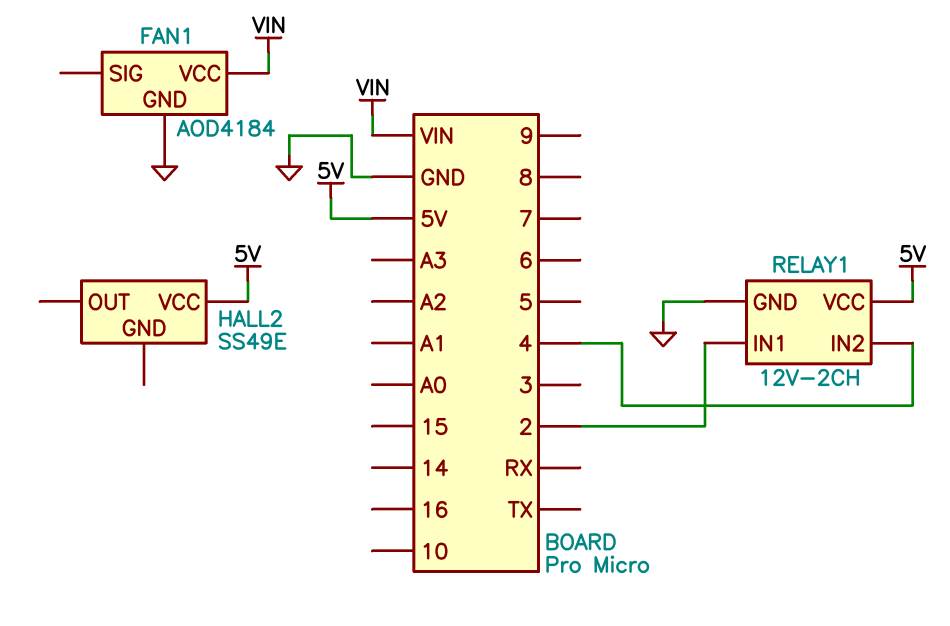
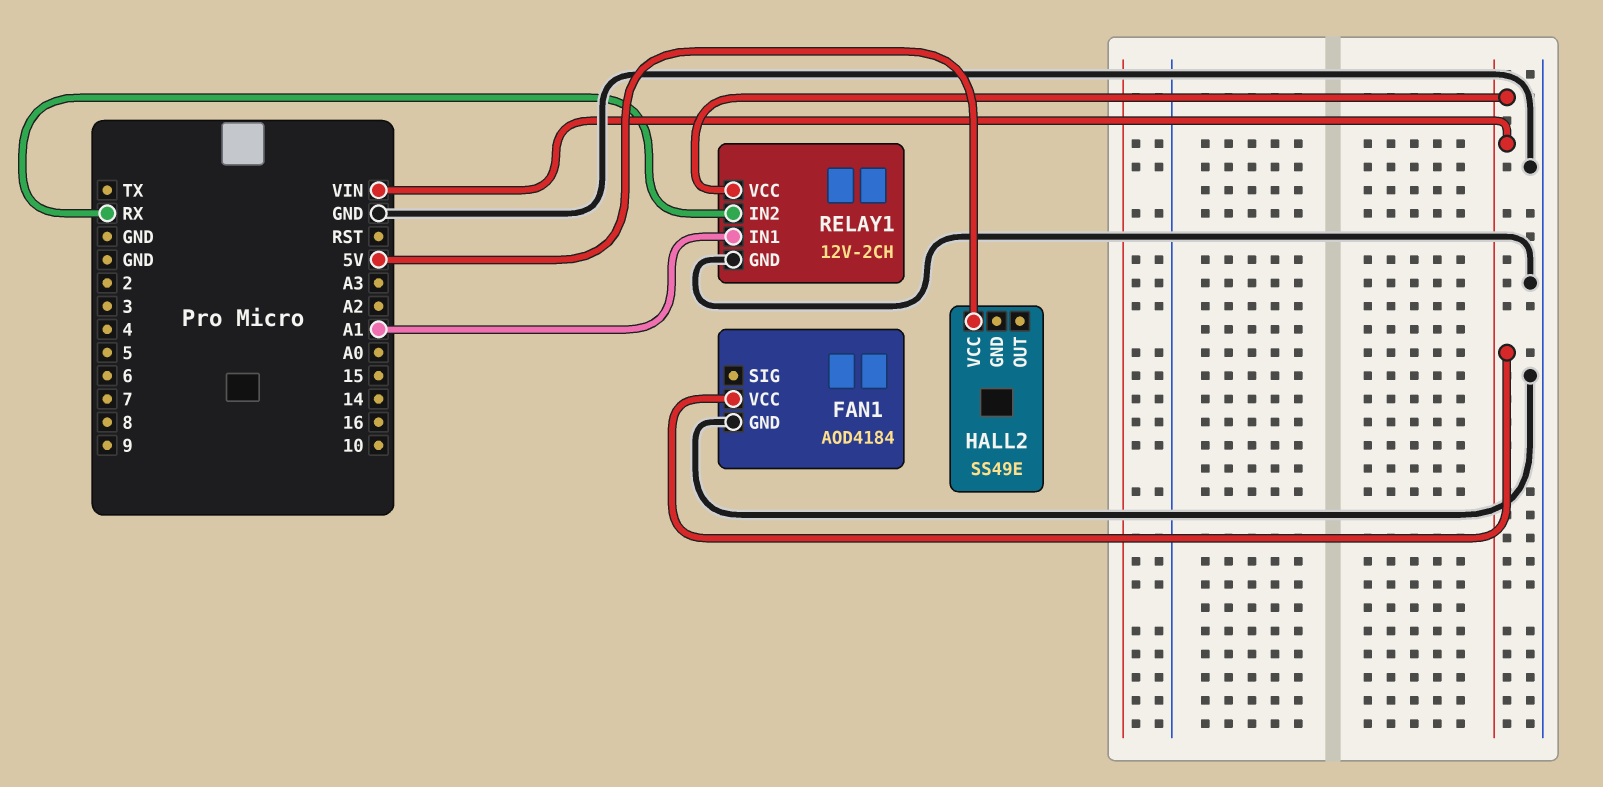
RELAY1 pin IN1: 2 -> A1
RELAY1 pin IN2: 4 -> RX
RELAY1 pin VCC: 5V -> VIN

